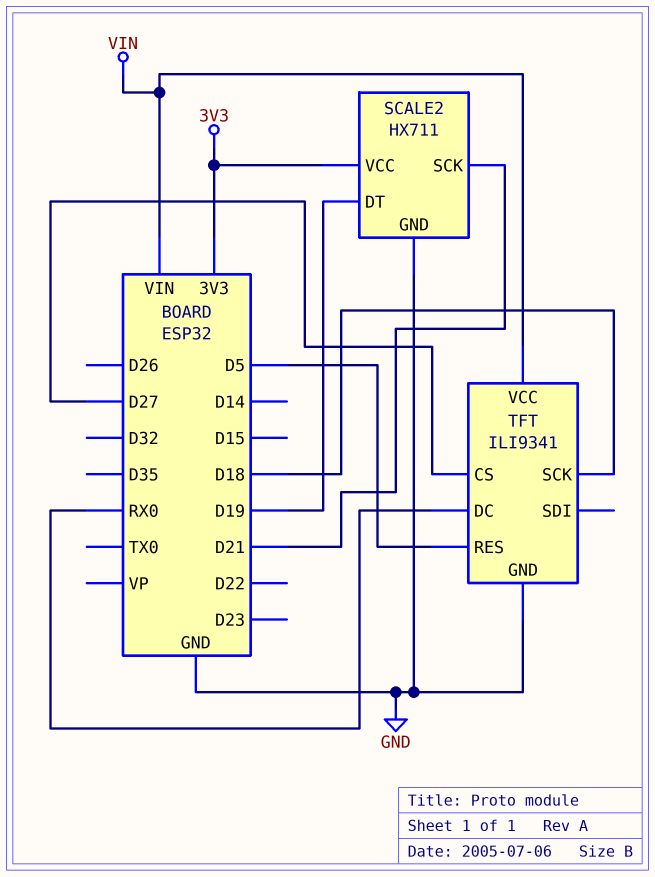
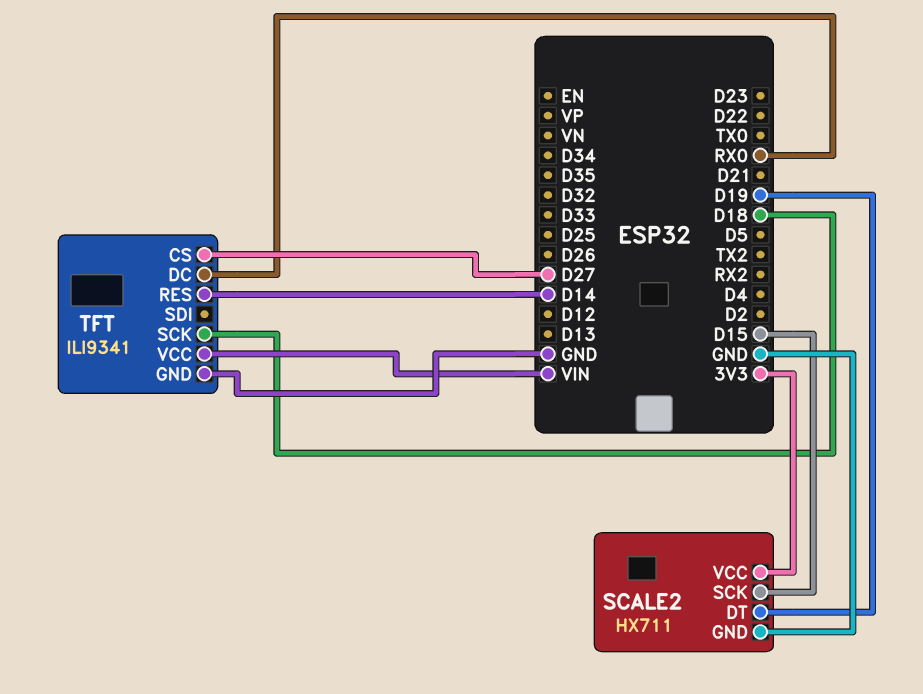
SCALE2 pin SCK: D21 -> D15
TFT pin RES: D5 -> D14

